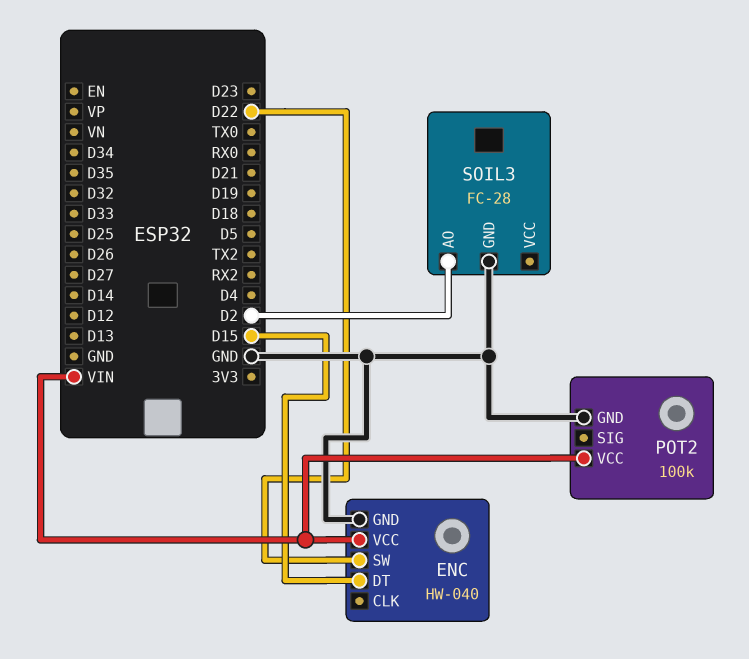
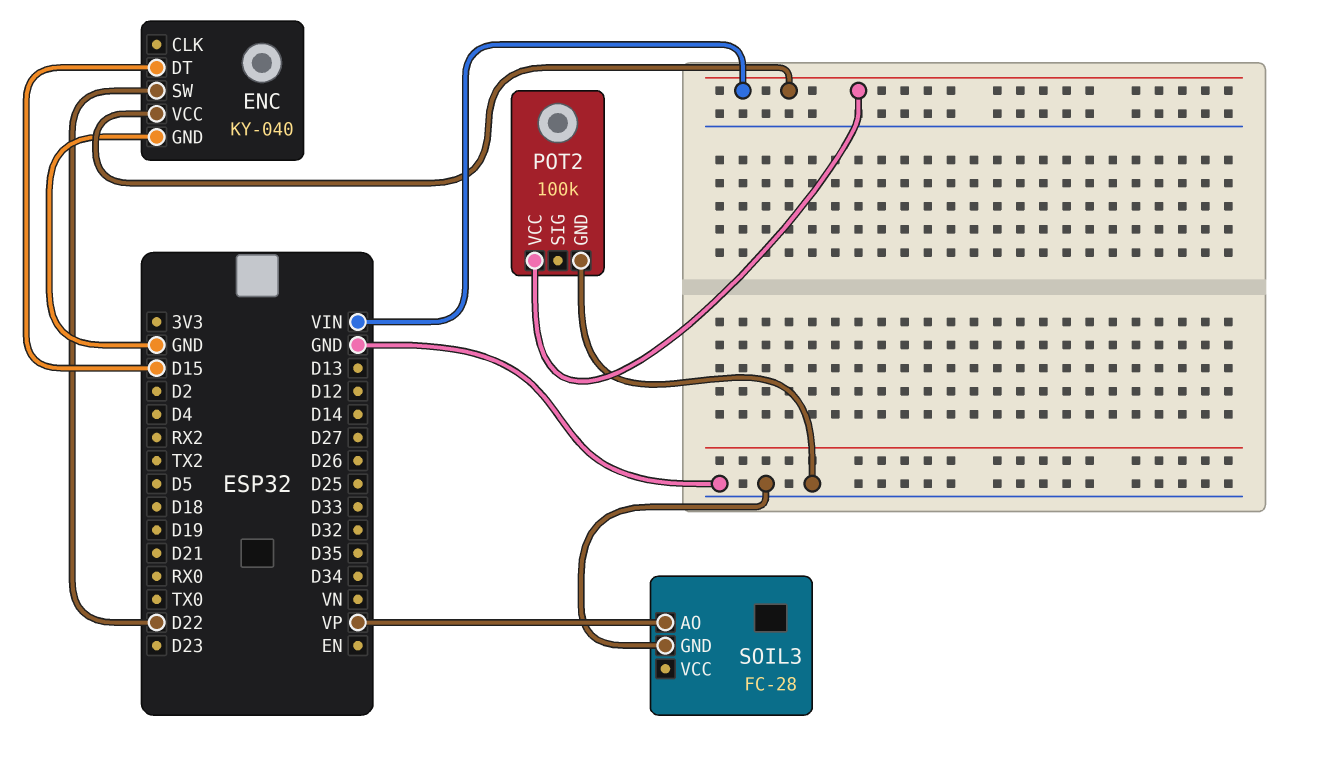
ENC: HW-040 -> KY-040
SOIL3 pin AO: D2 -> VP

